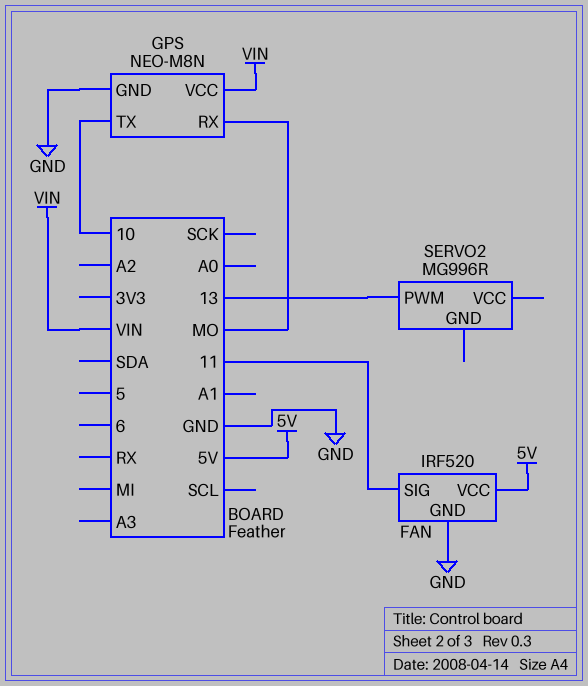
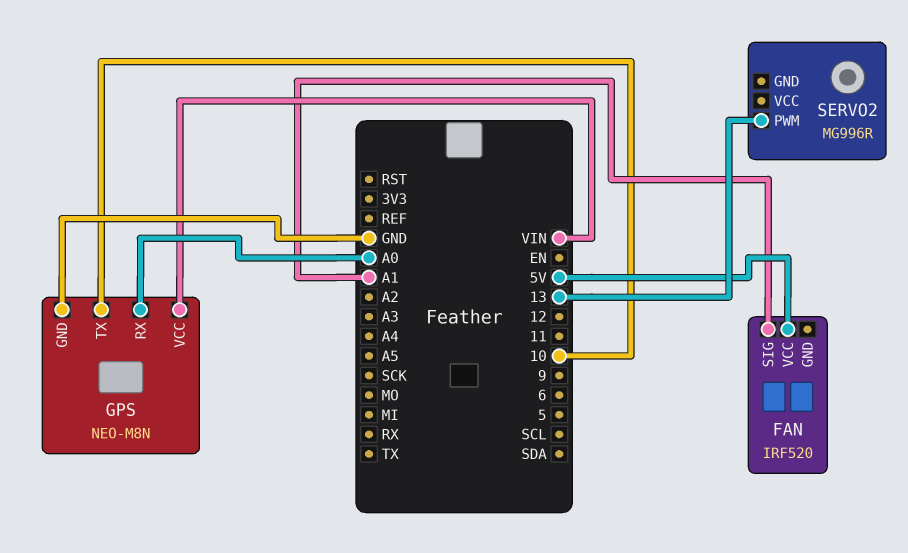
FAN pin GND: GND -> none
FAN pin SIG: 11 -> A1
GPS pin RX: MO -> A0

